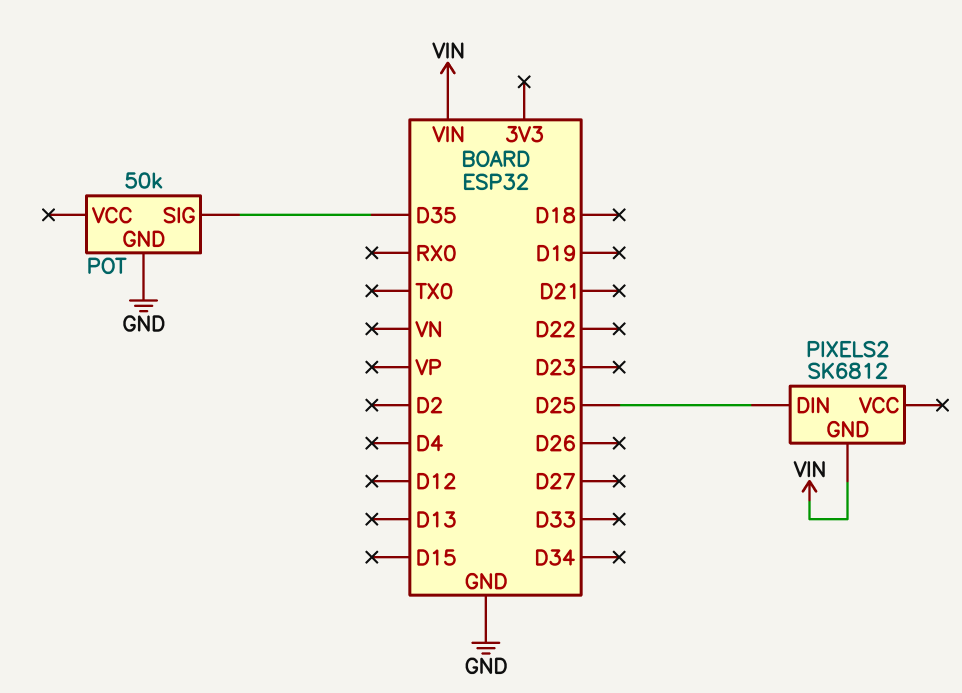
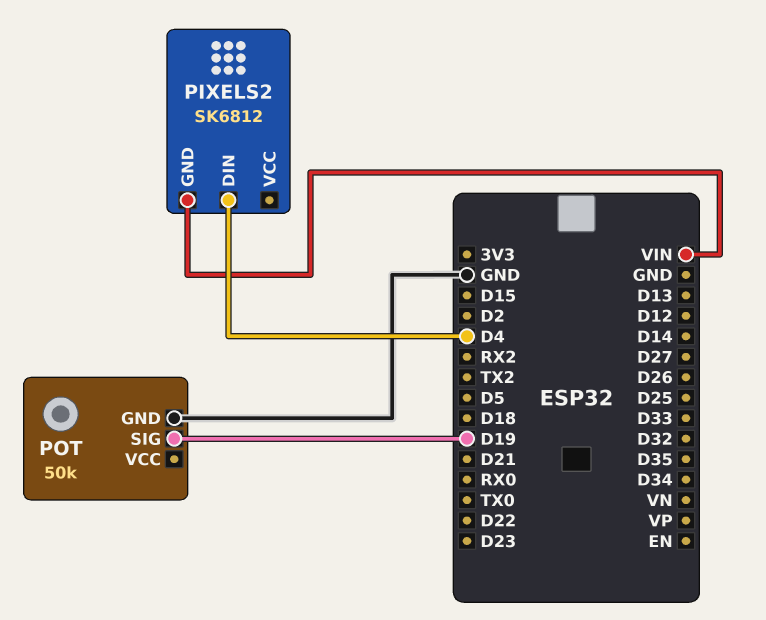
PIXELS2 pin DIN: D25 -> D4
POT pin SIG: D35 -> D19

